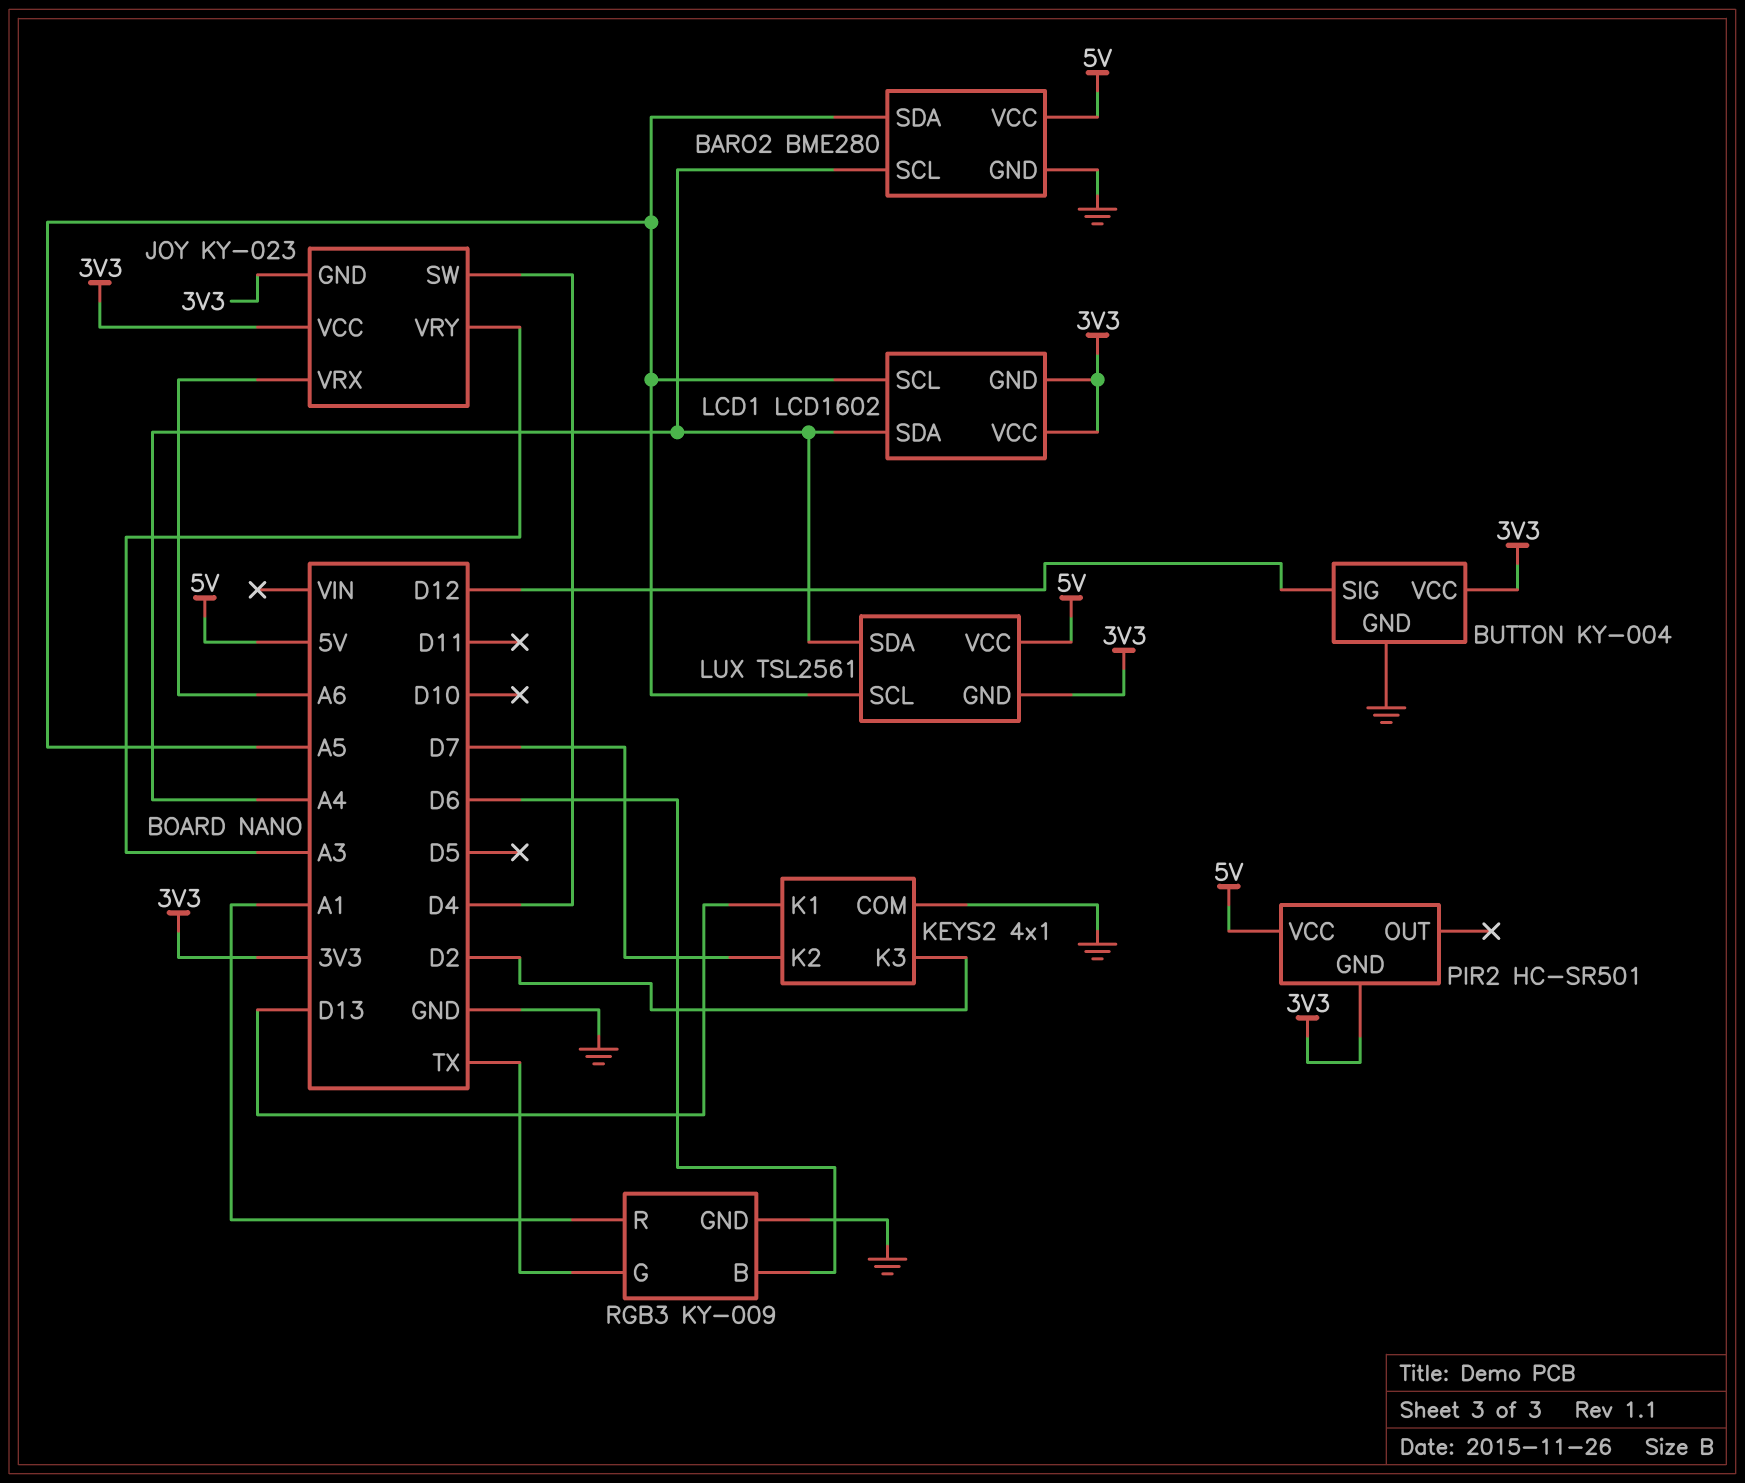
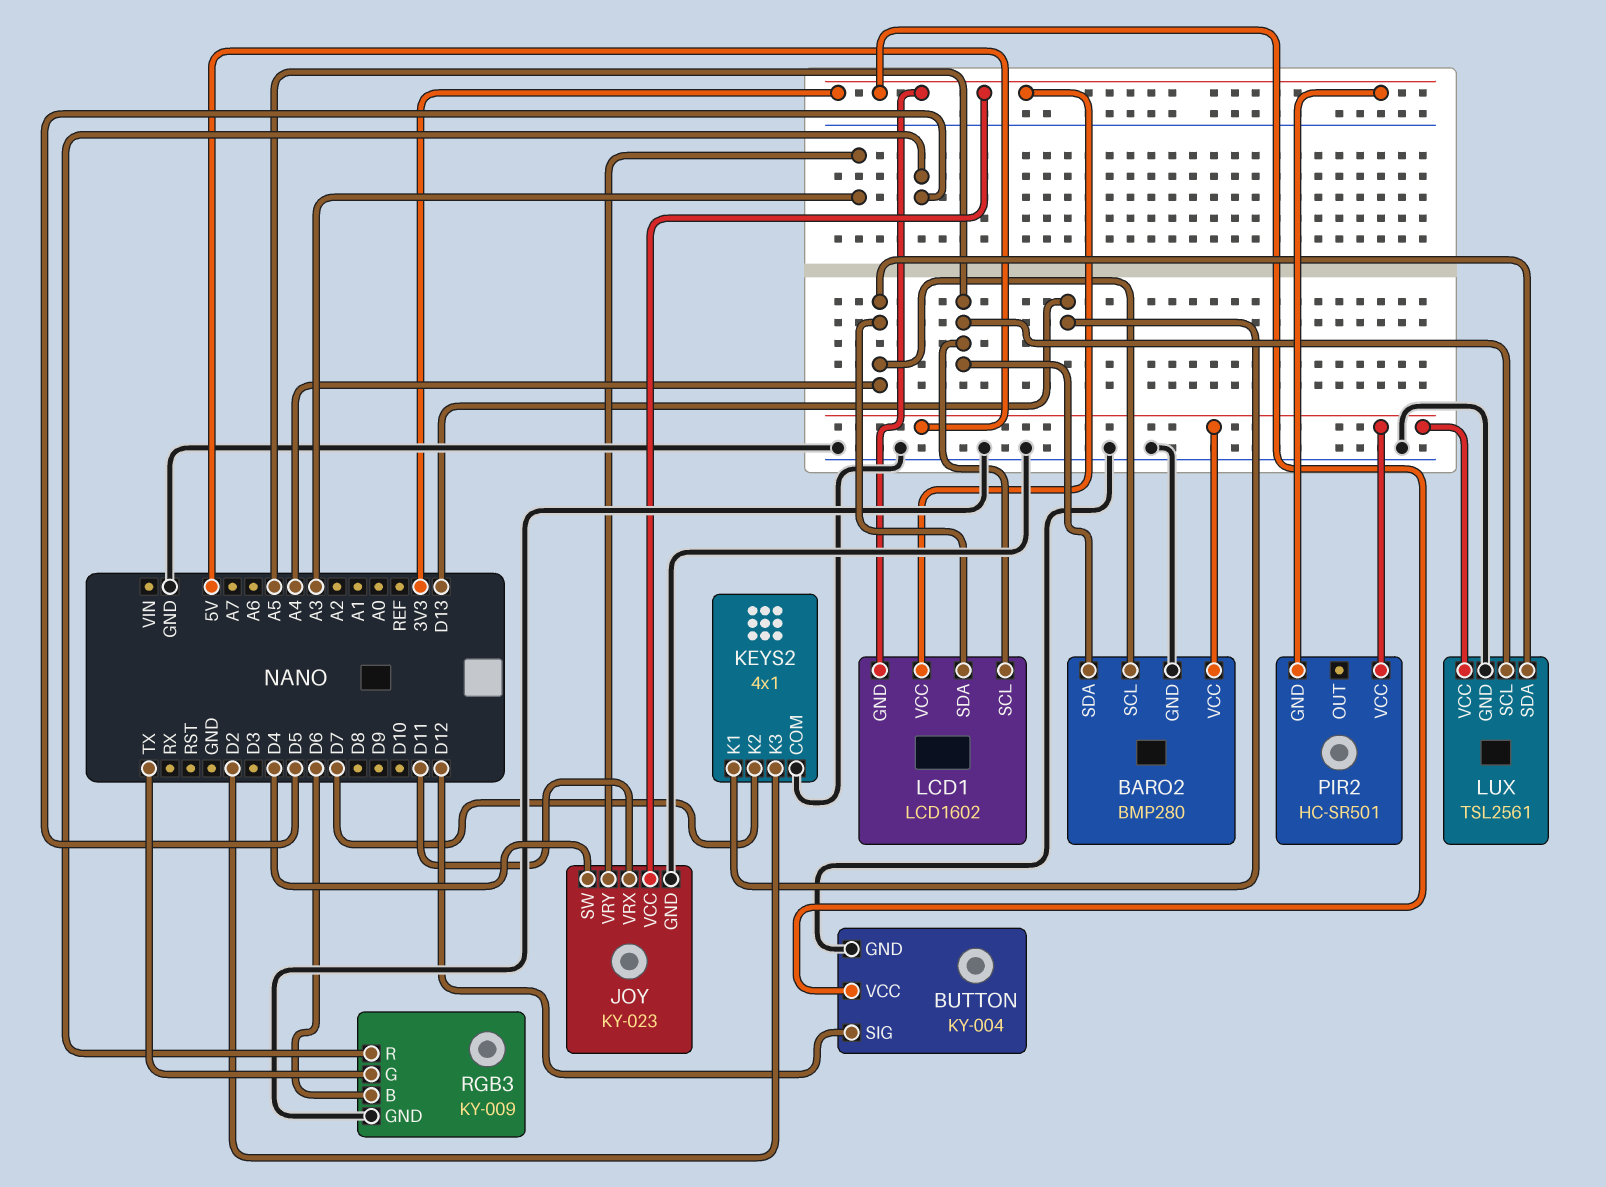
BARO2: BME280 -> BMP280
JOY pin GND: 3V3 -> GND
JOY pin VRX: A6 -> D11
LUX pin GND: 3V3 -> GND
RGB3 pin R: A1 -> D5

